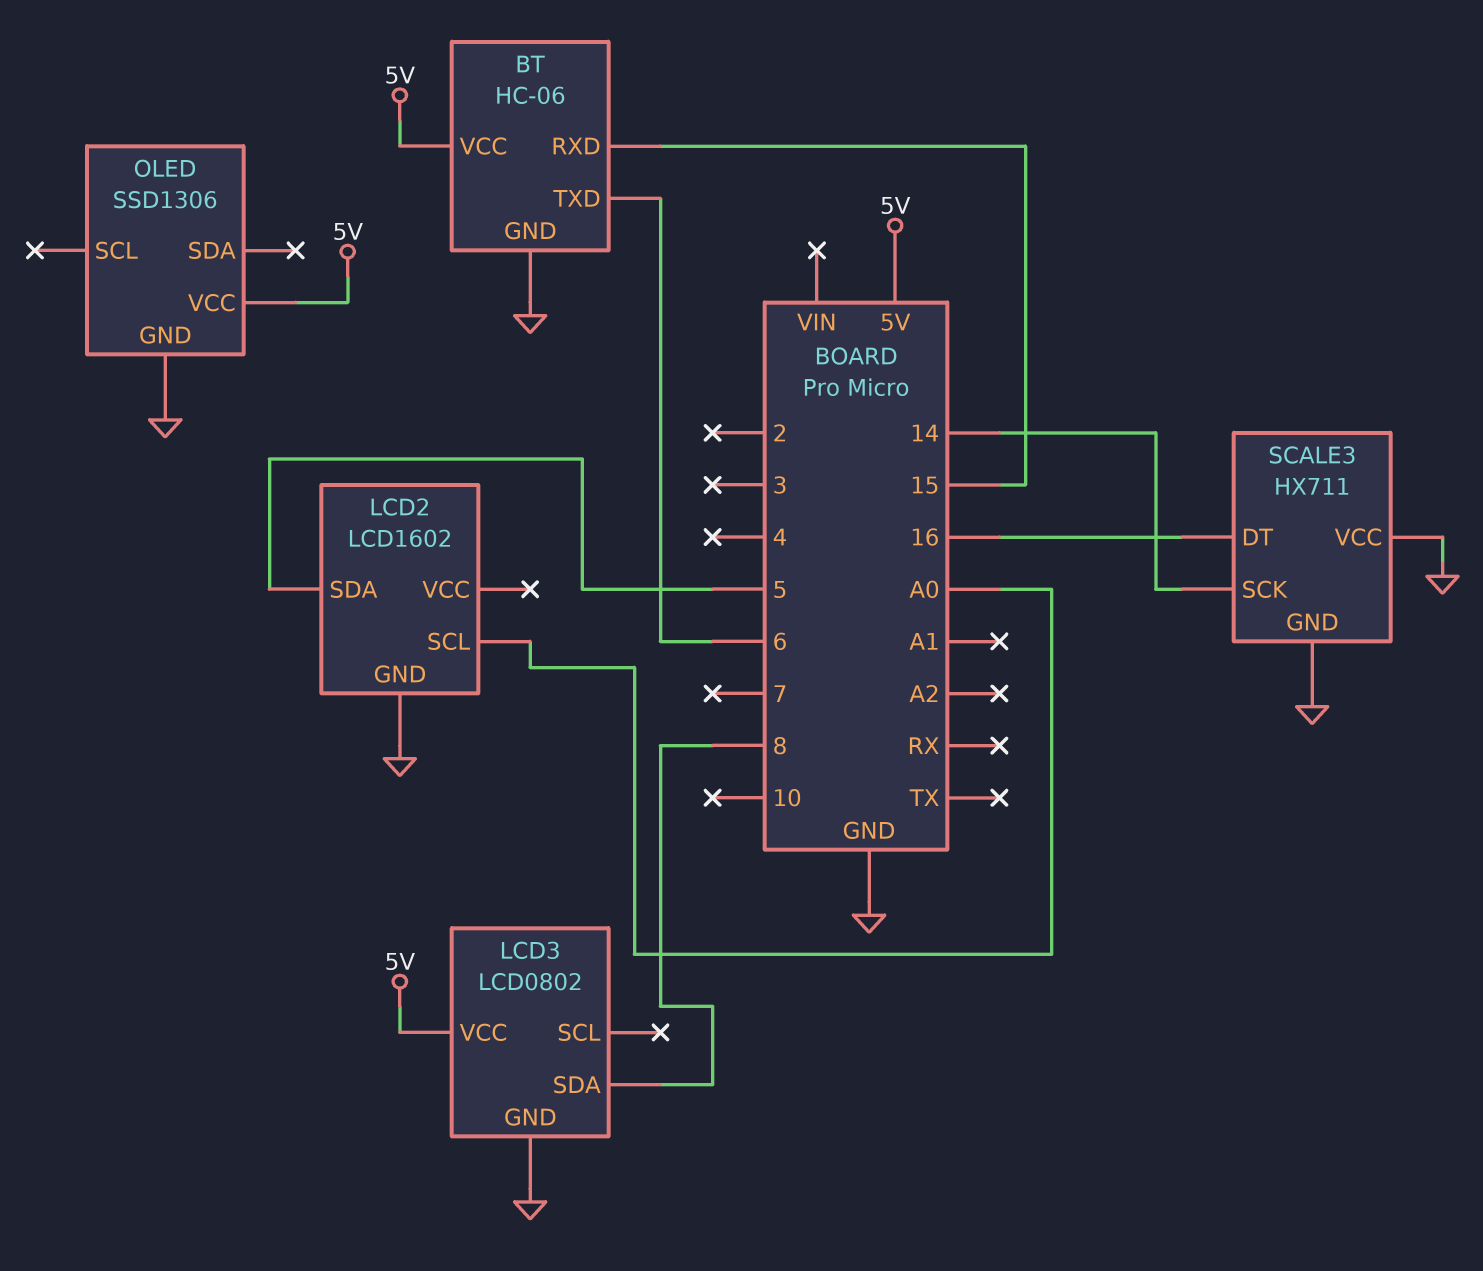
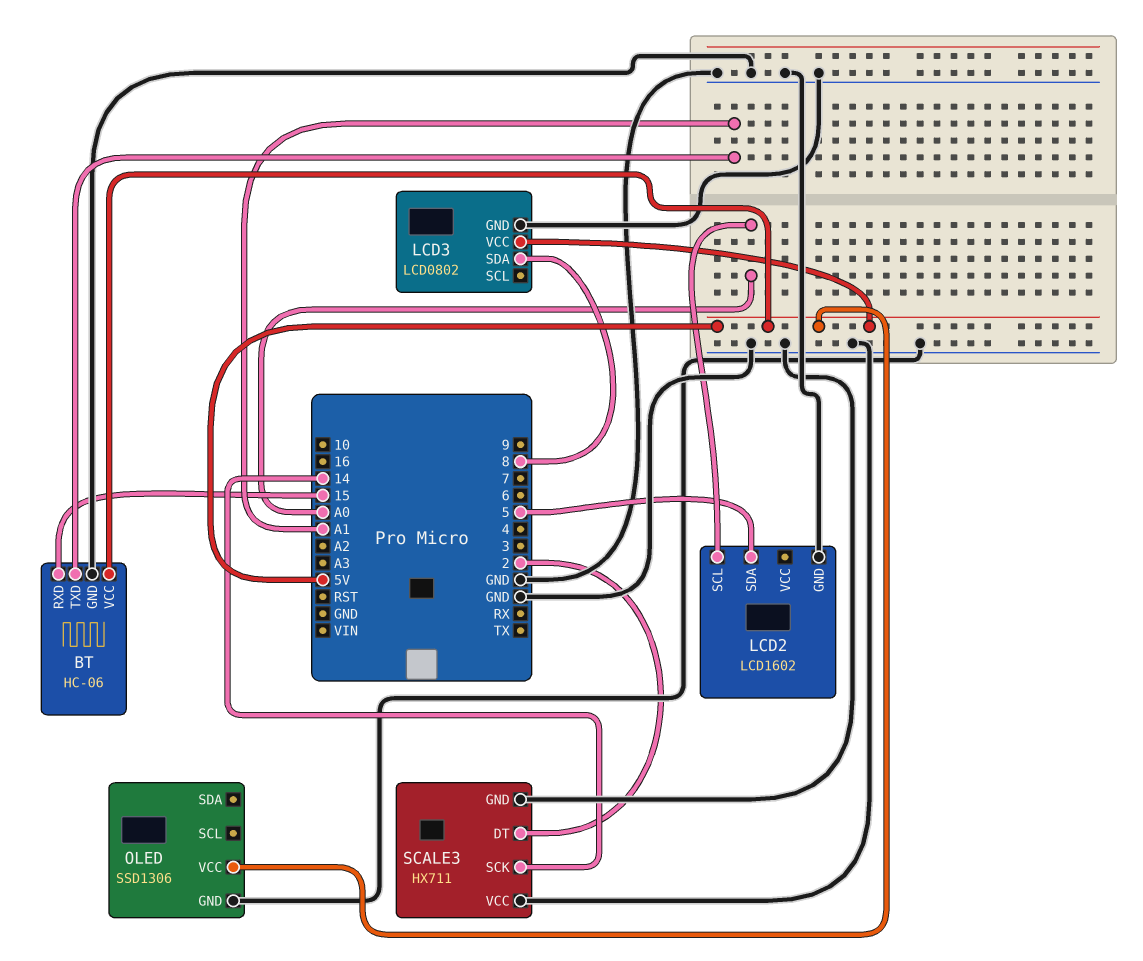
BT pin TXD: 6 -> A1
SCALE3 pin DT: 16 -> 2

